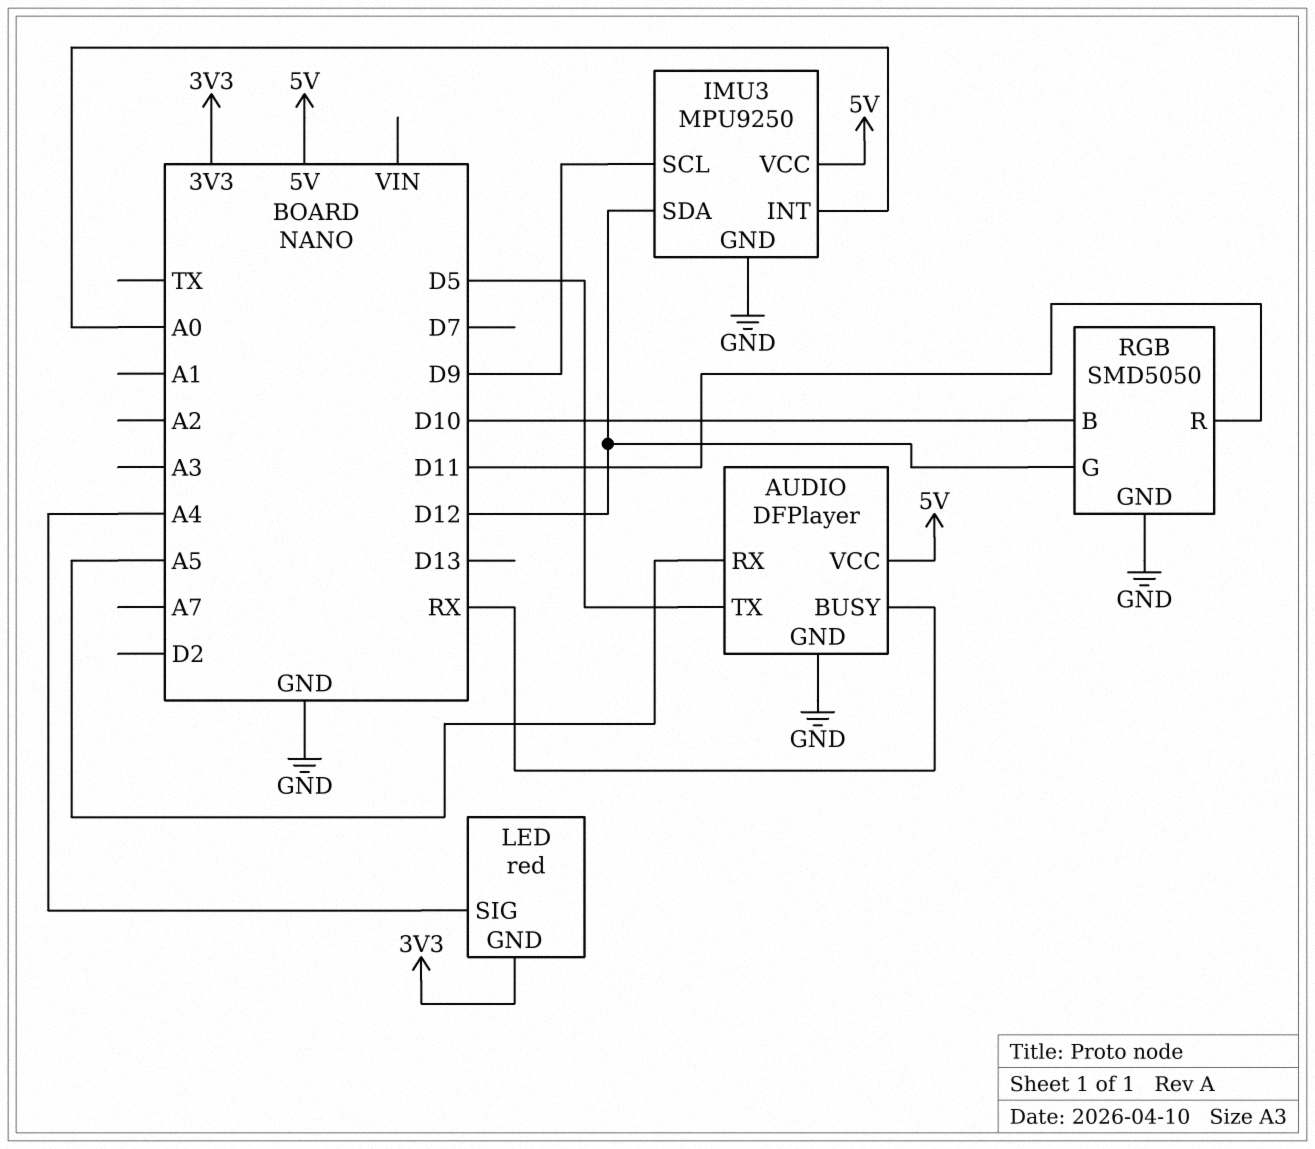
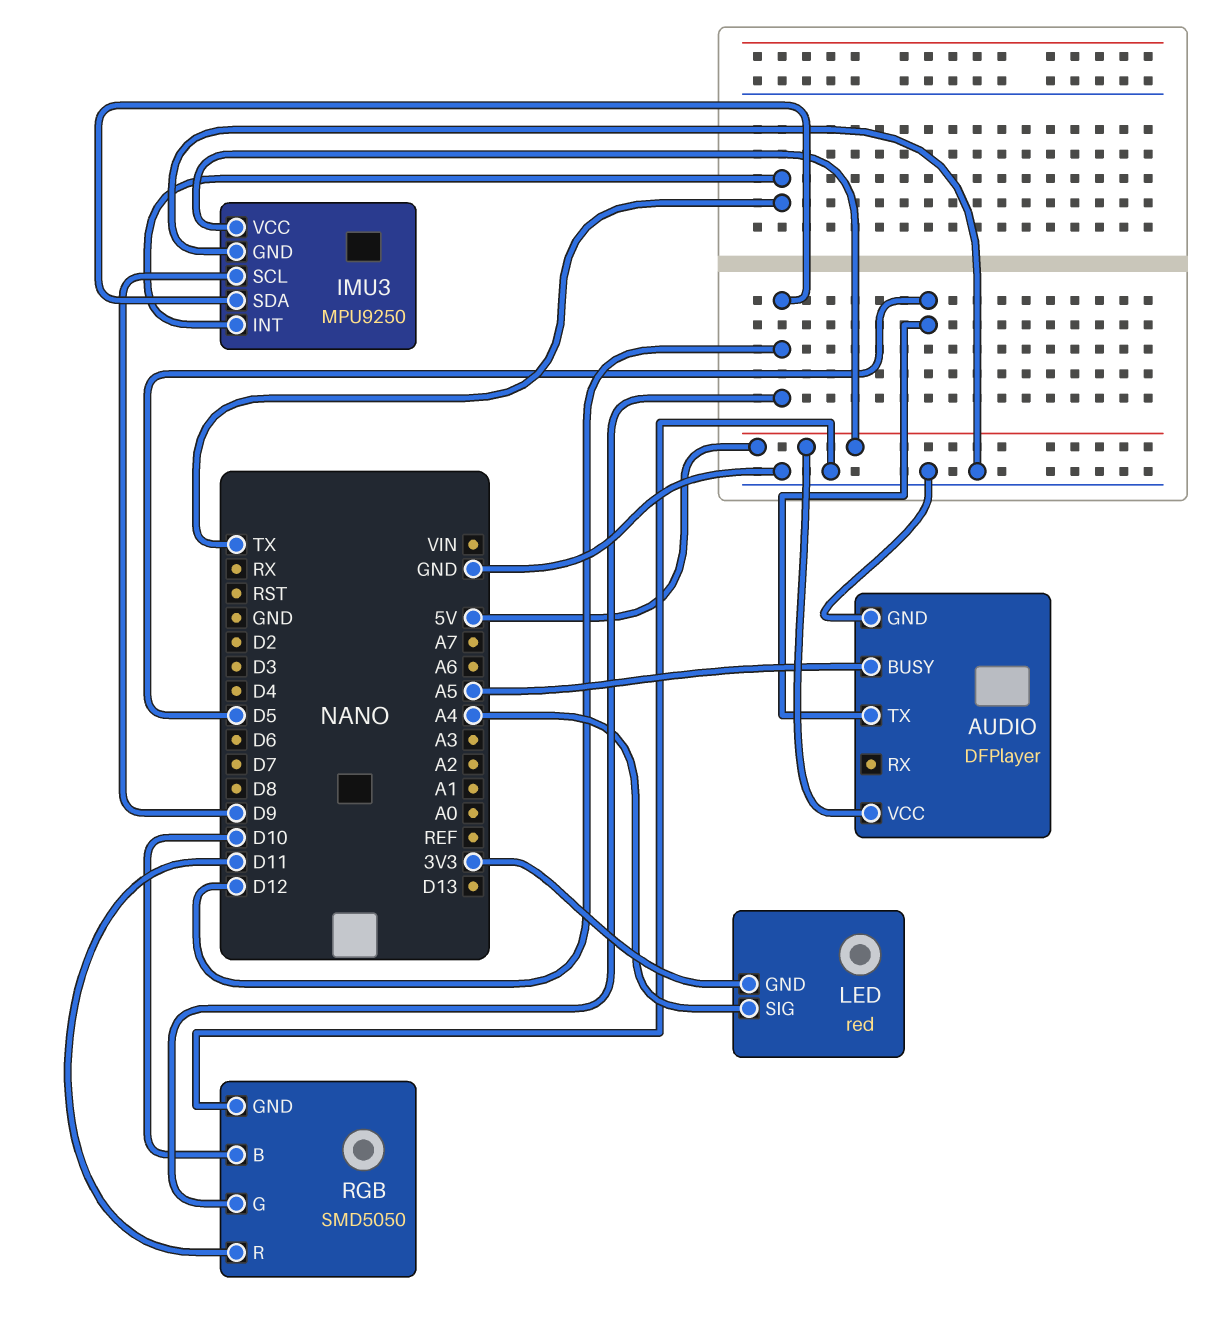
AUDIO pin BUSY: RX -> A5
AUDIO pin RX: A5 -> none
IMU3 pin INT: A0 -> TX

